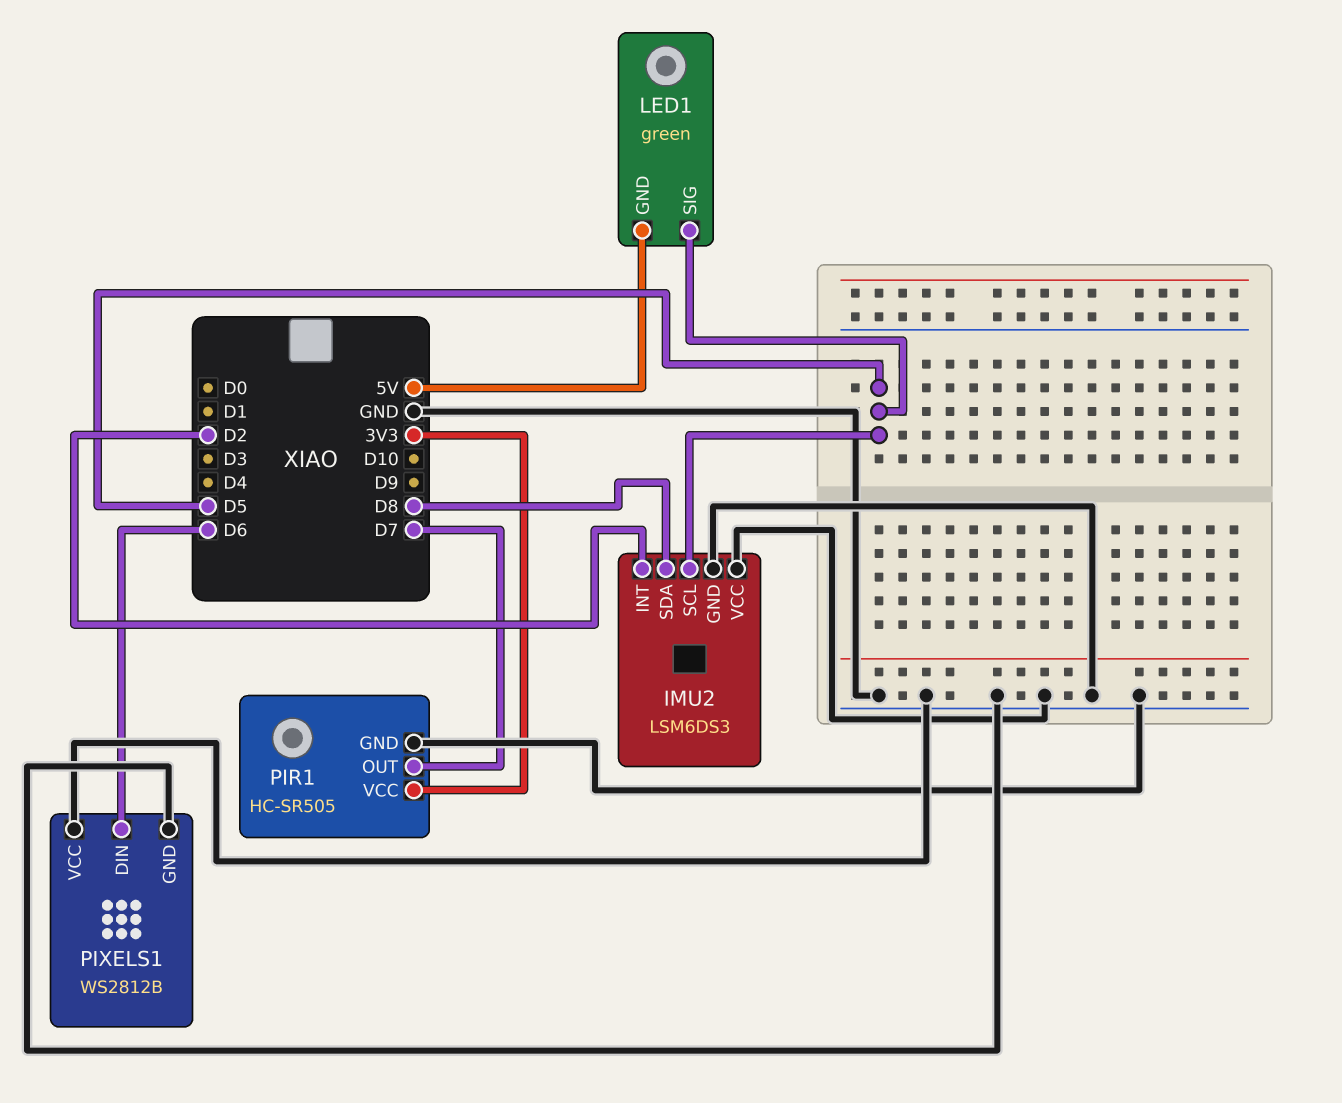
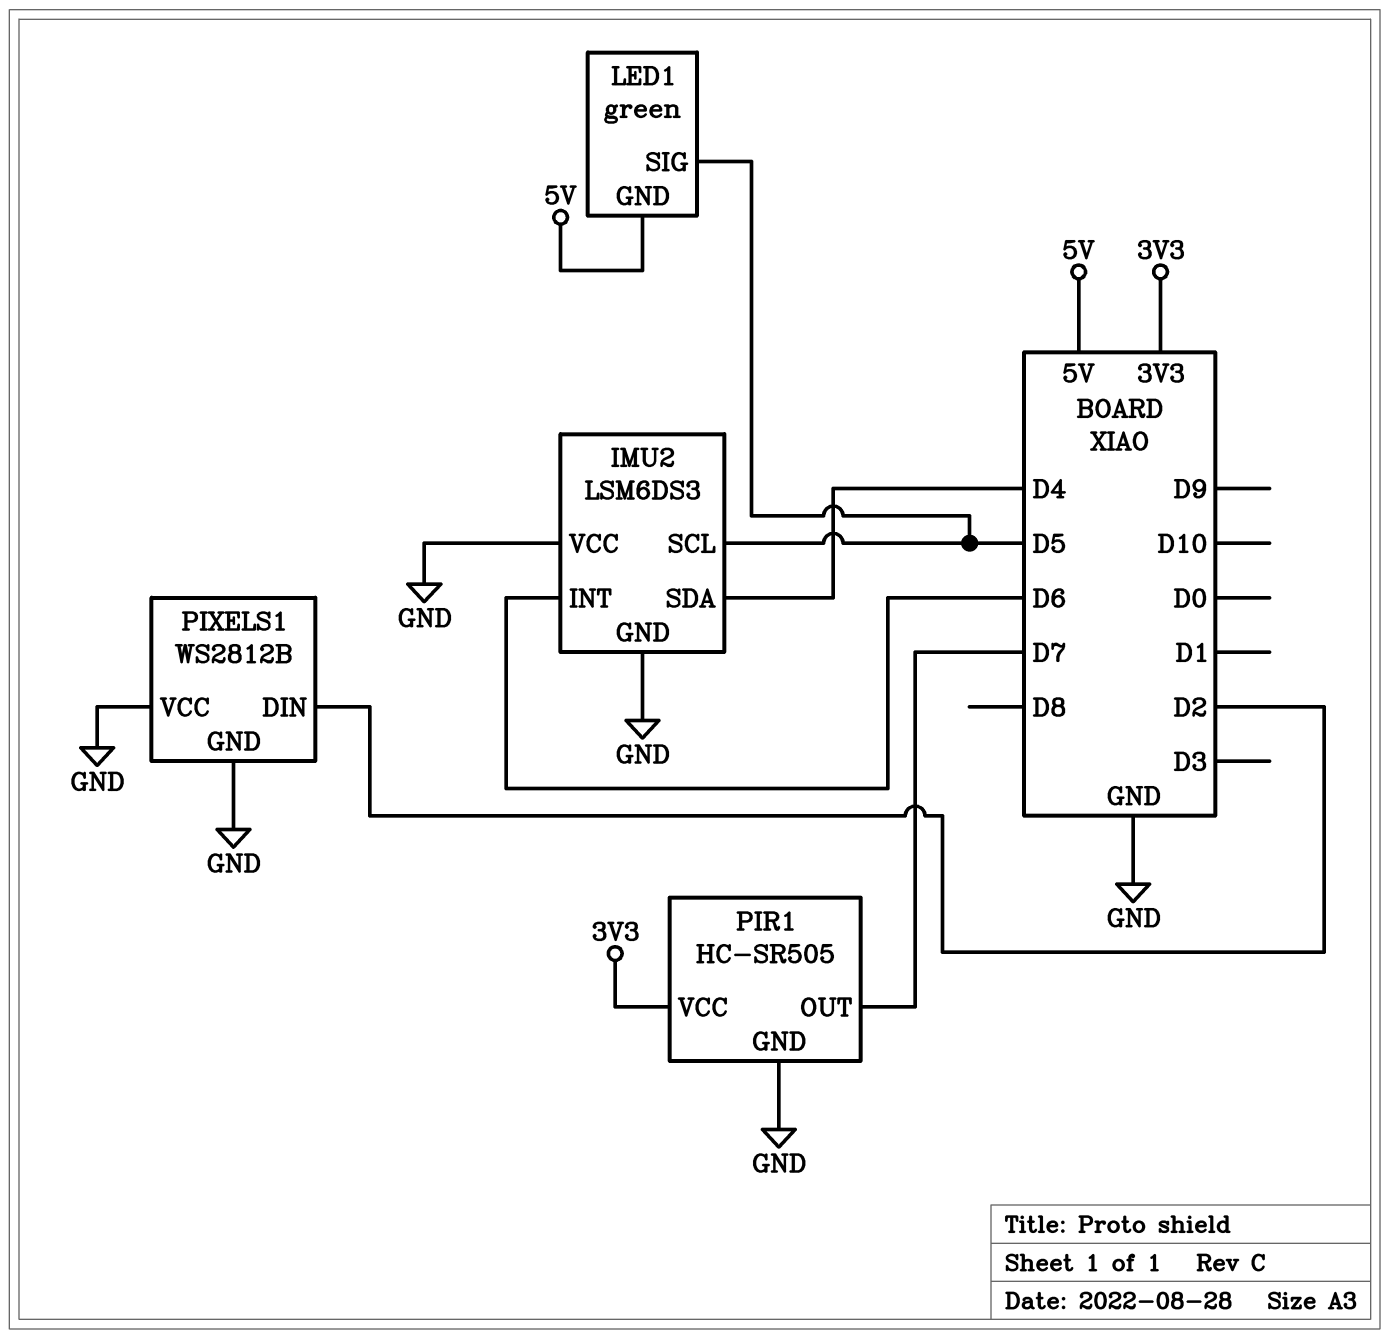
IMU2 pin INT: D2 -> D6
IMU2 pin SDA: D8 -> D4
PIXELS1 pin DIN: D6 -> D2

